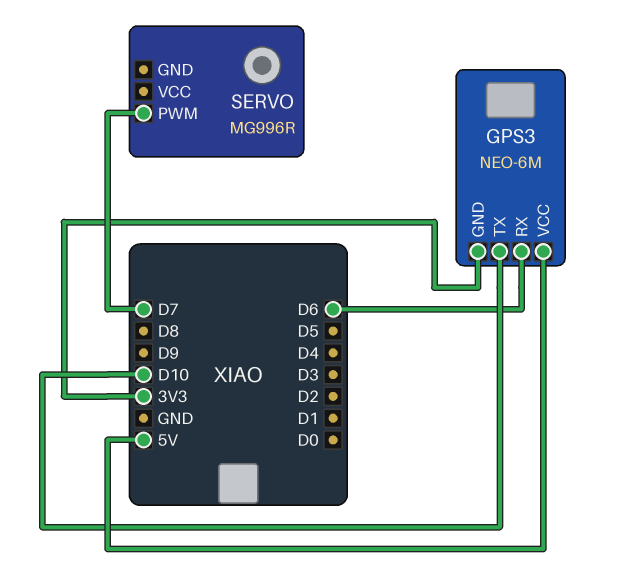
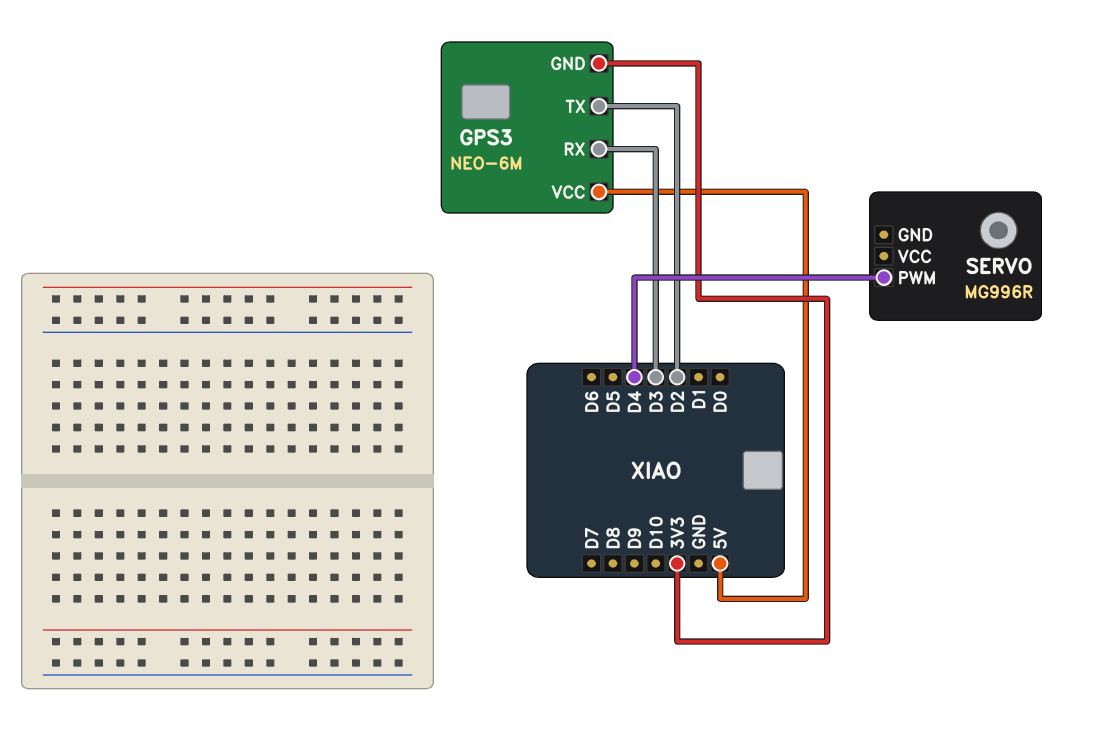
GPS3 pin RX: D6 -> D3
GPS3 pin TX: D10 -> D2
SERVO pin PWM: D7 -> D4

